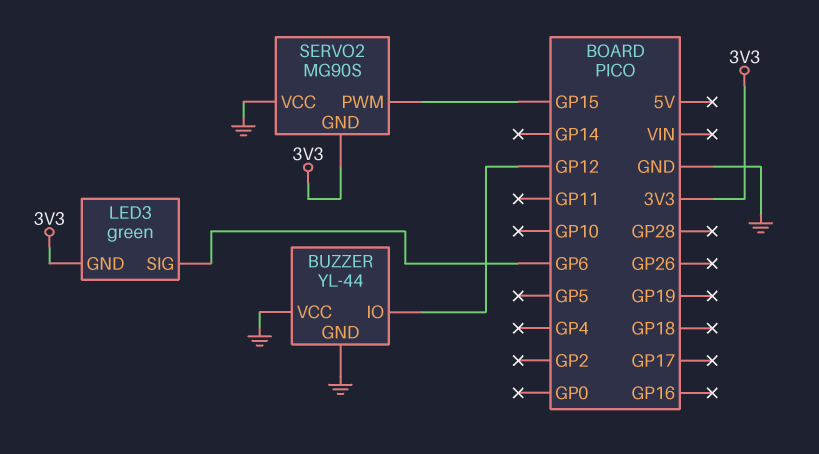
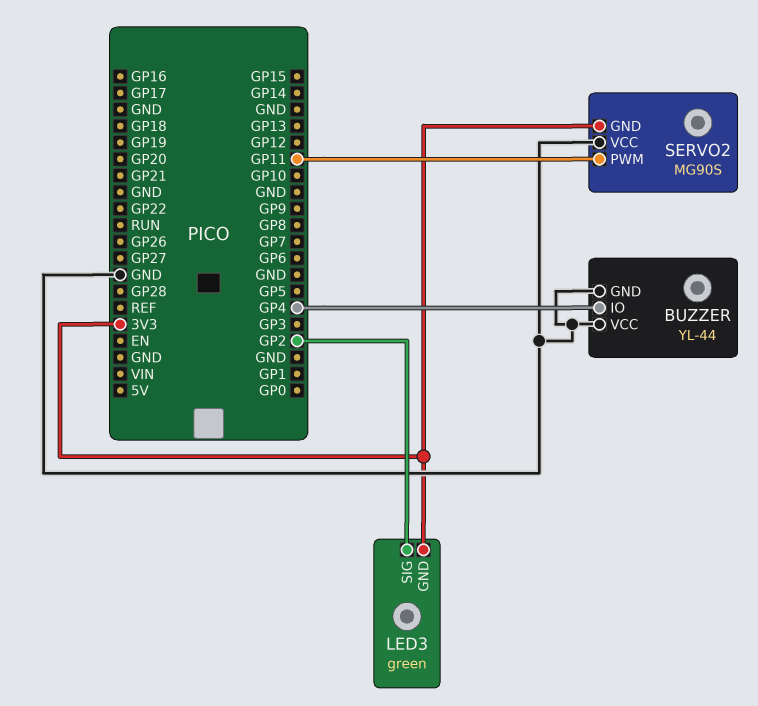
BUZZER pin IO: GP12 -> GP4
LED3 pin SIG: GP6 -> GP2
SERVO2 pin PWM: GP15 -> GP11

